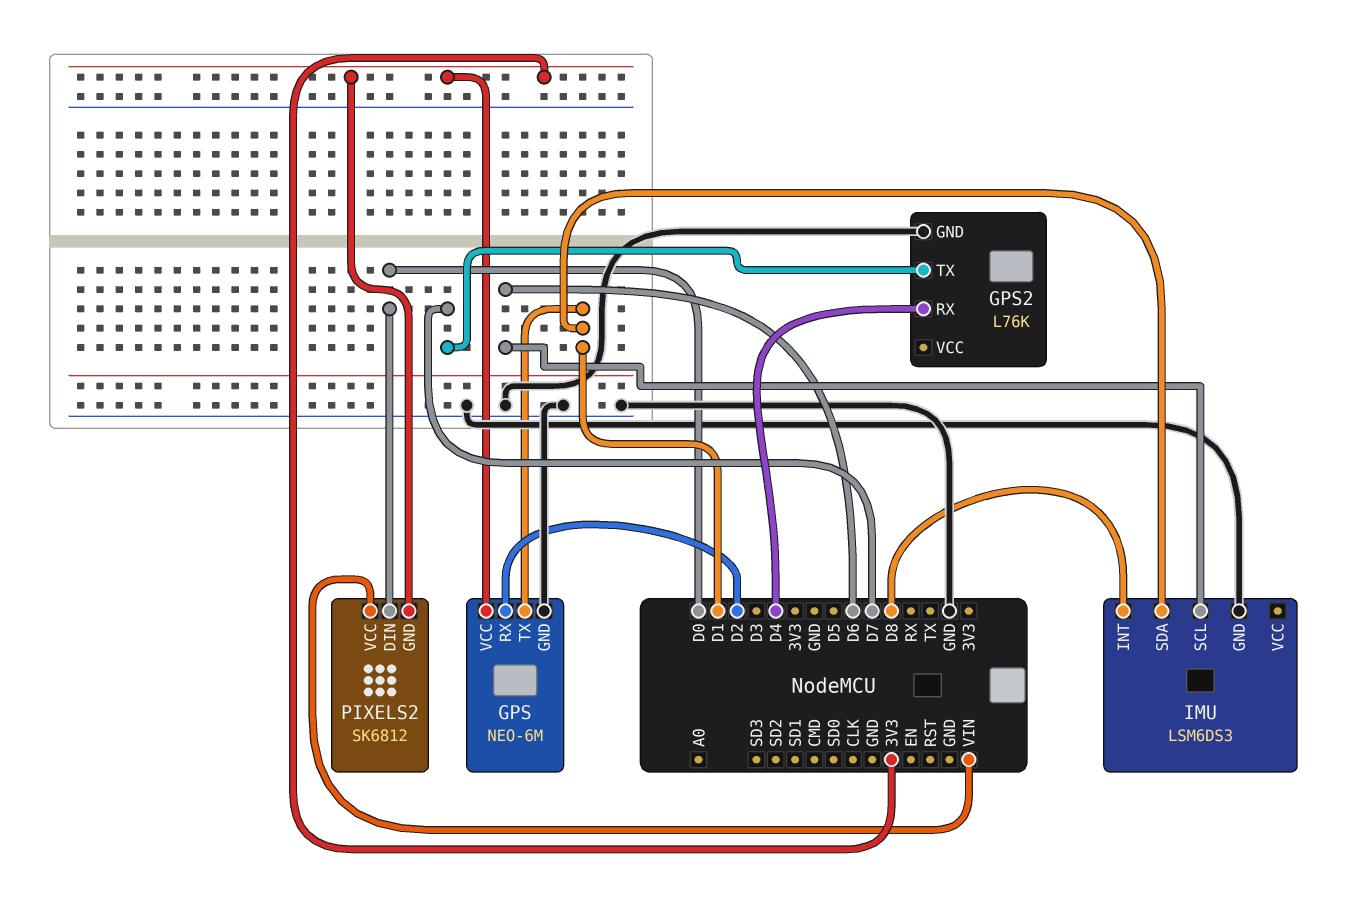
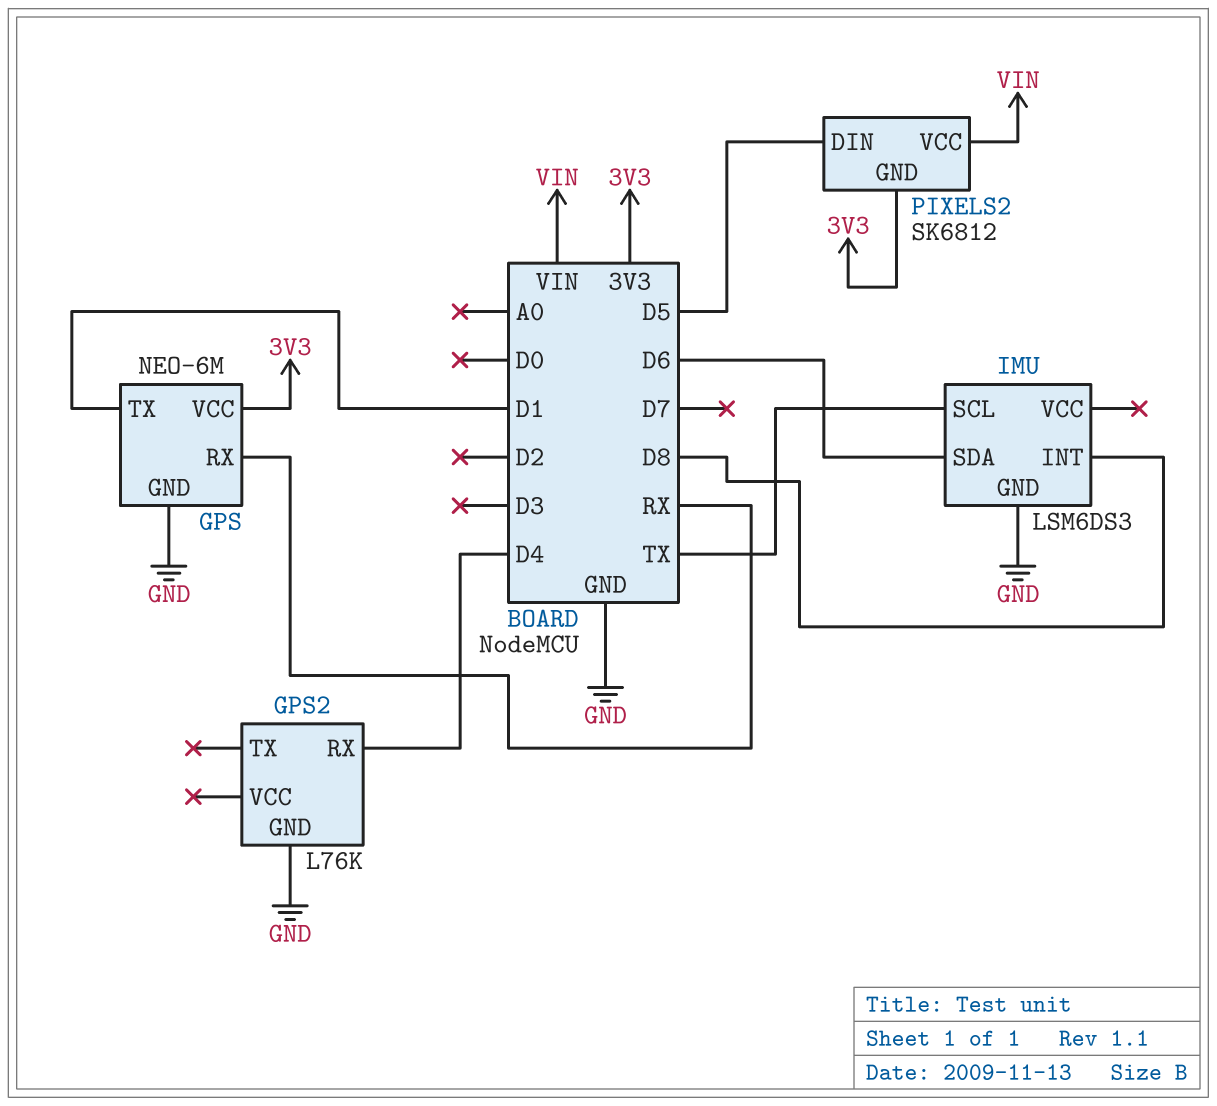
GPS pin RX: D2 -> RX
GPS2 pin TX: D7 -> none
IMU pin SCL: D6 -> TX
IMU pin SDA: D1 -> D6
PIXELS2 pin DIN: D0 -> D5

